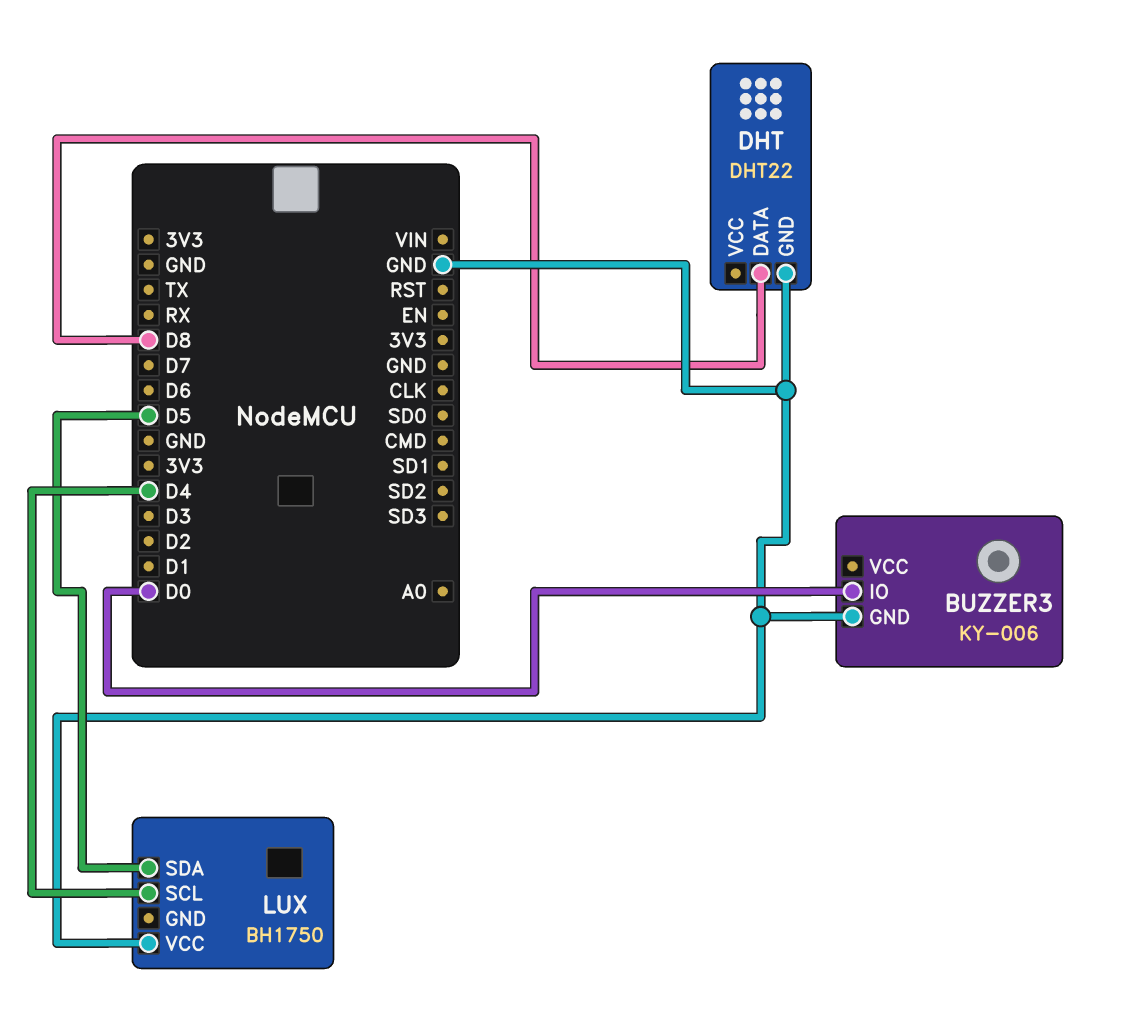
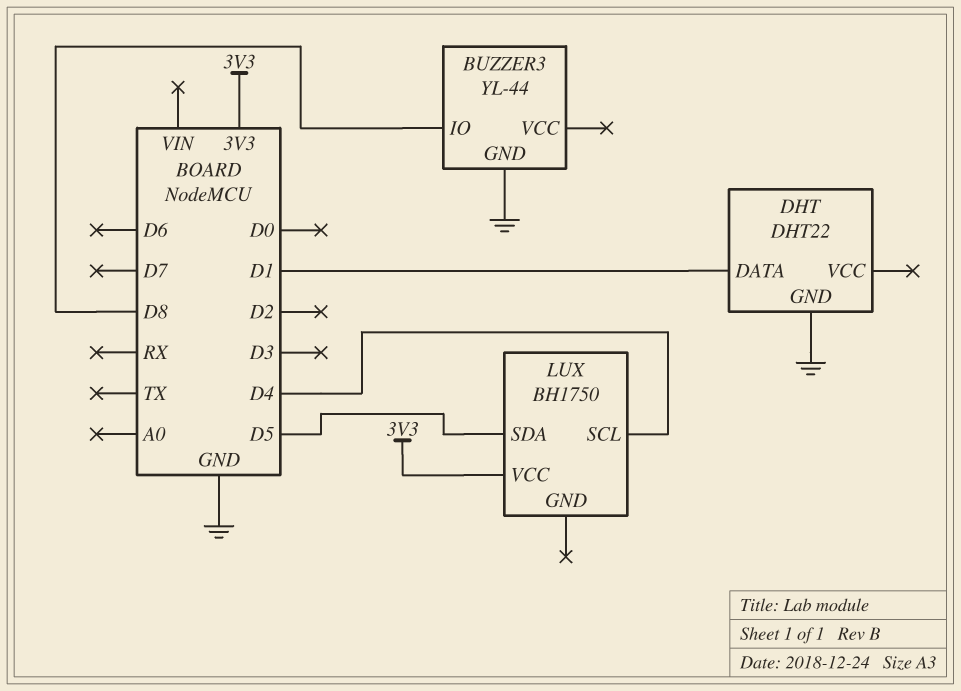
BUZZER3: KY-006 -> YL-44
BUZZER3 pin IO: D0 -> D8
DHT pin DATA: D8 -> D1
LUX pin VCC: GND -> 3V3

